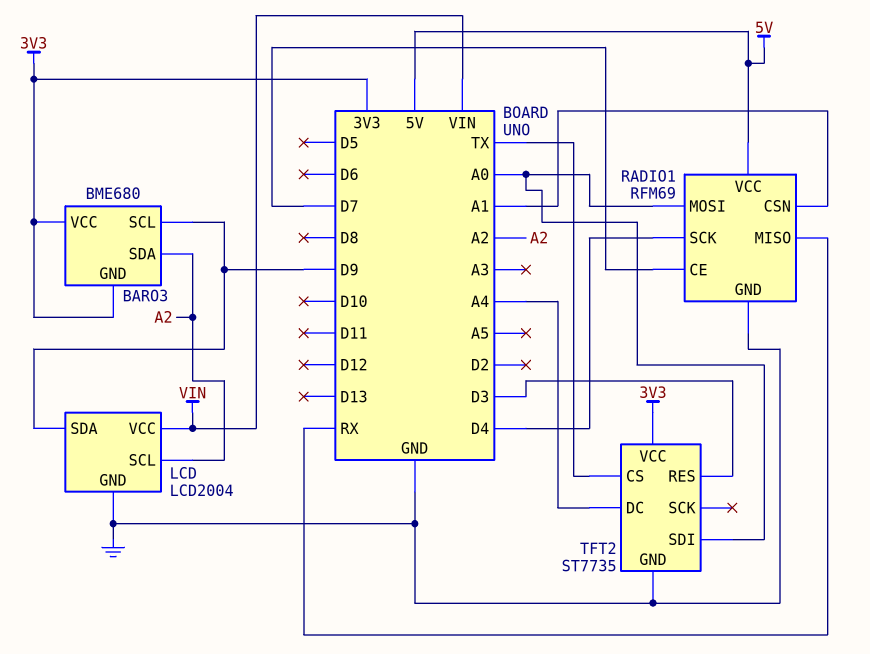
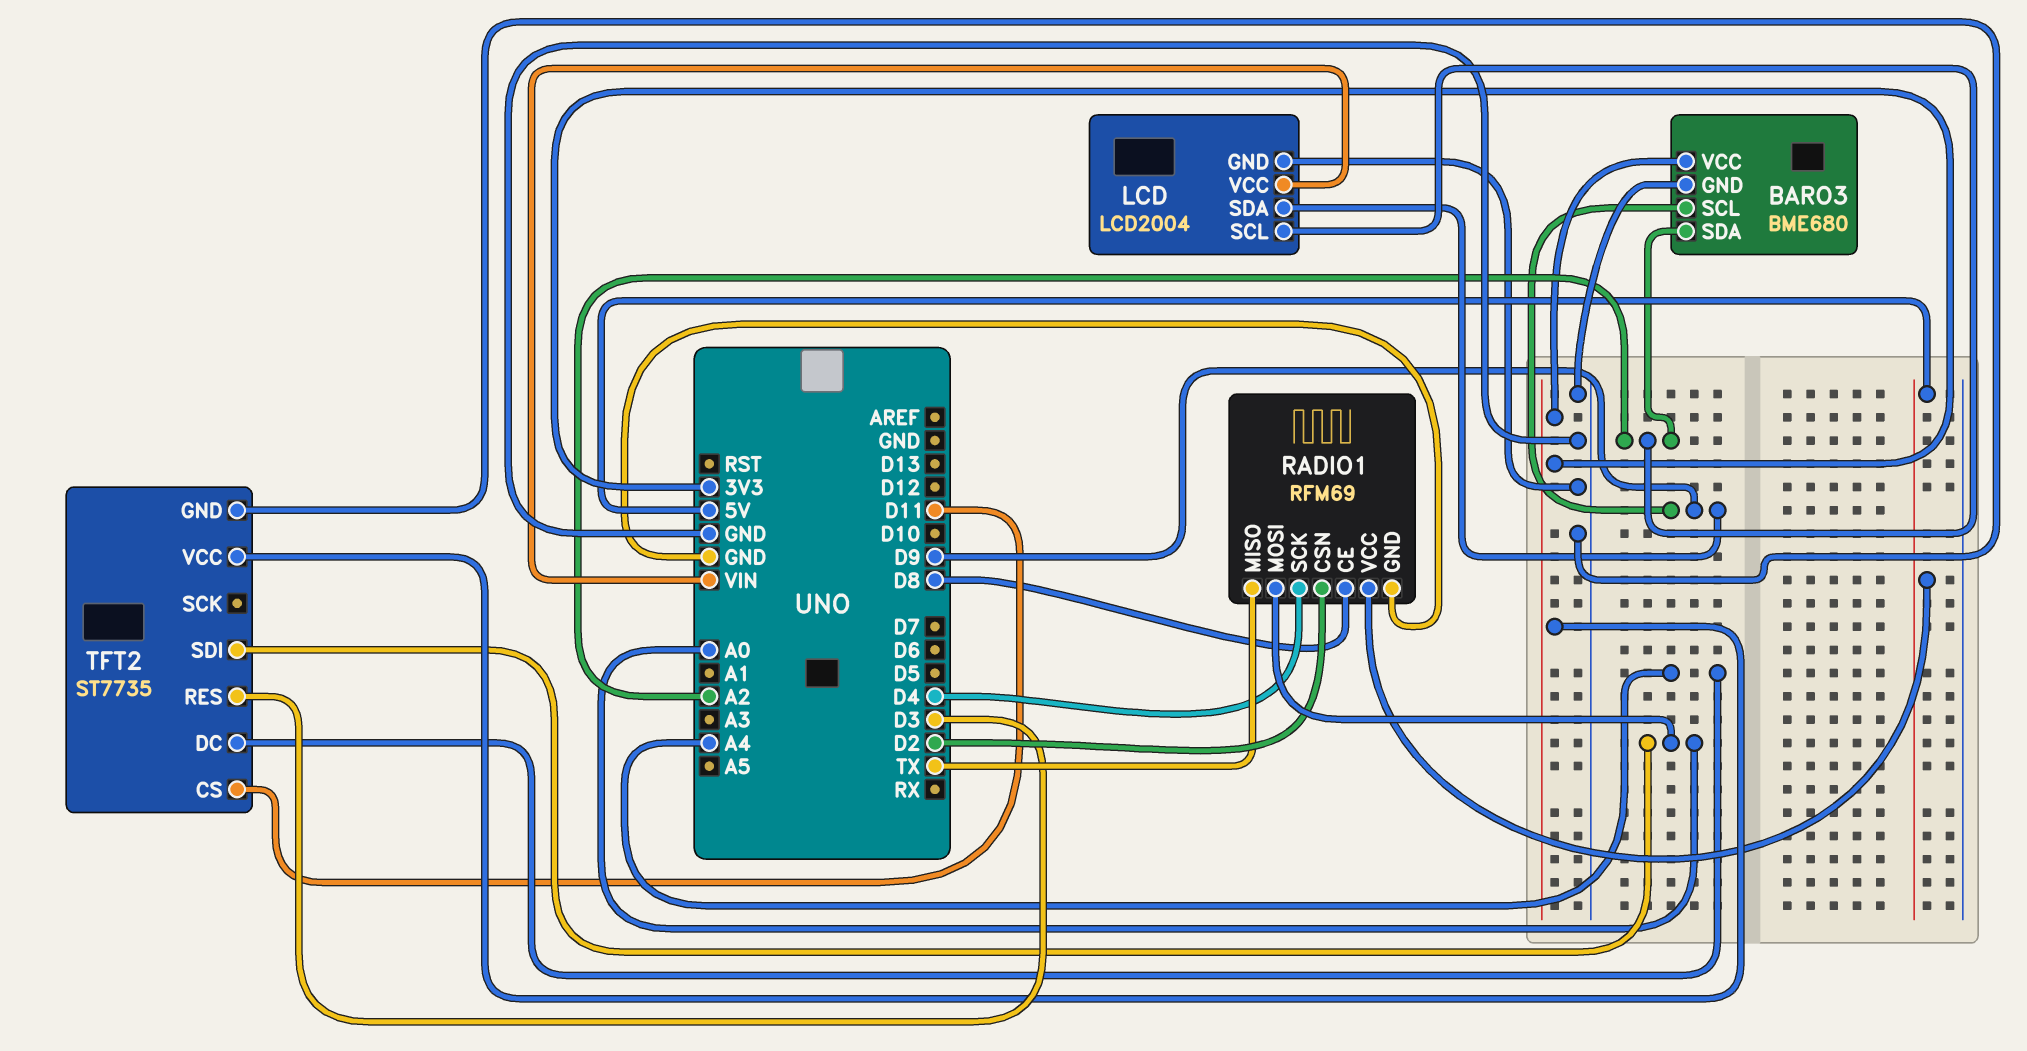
BARO3 pin GND: 3V3 -> GND
RADIO1 pin CE: D7 -> D8
RADIO1 pin CSN: A1 -> D2
RADIO1 pin MISO: RX -> TX
TFT2 pin CS: TX -> D11

